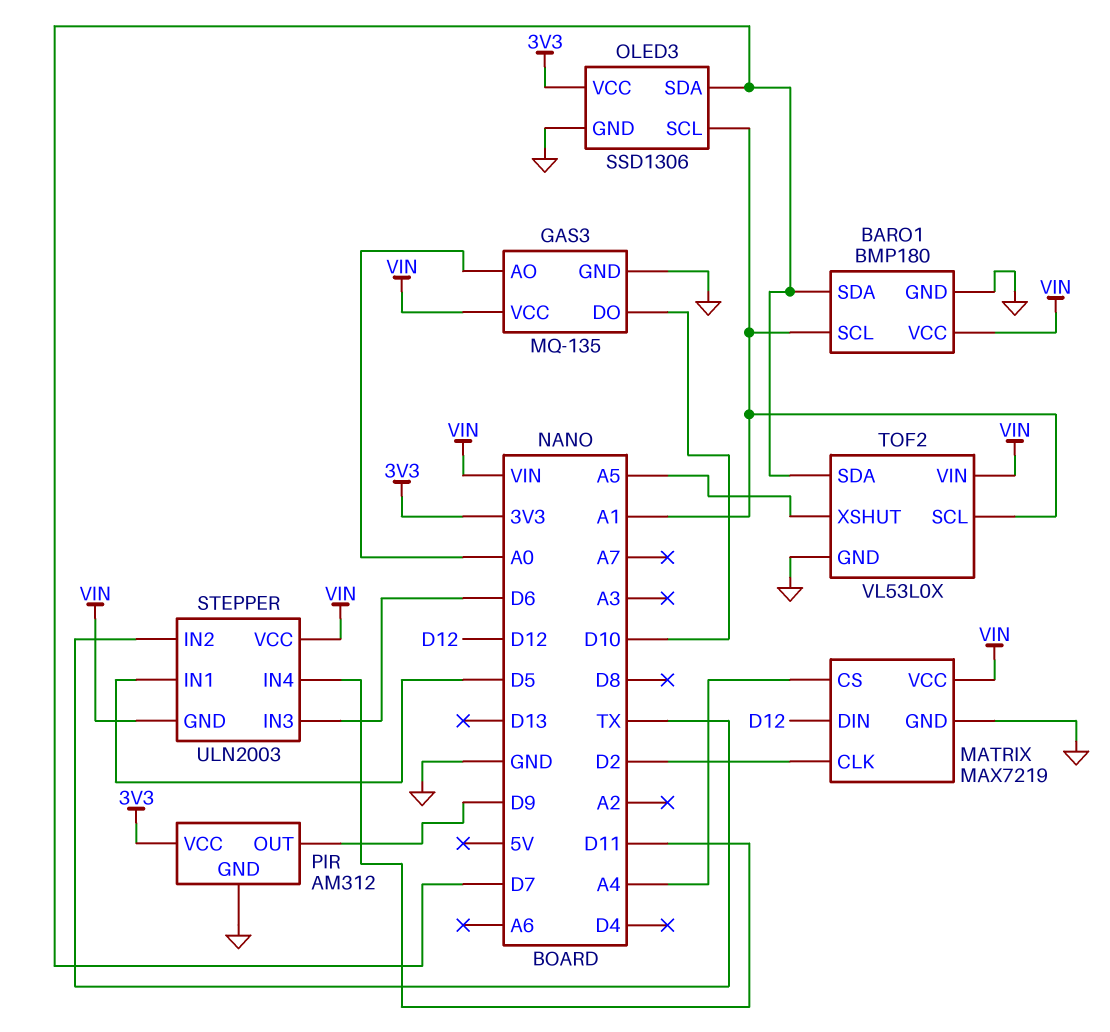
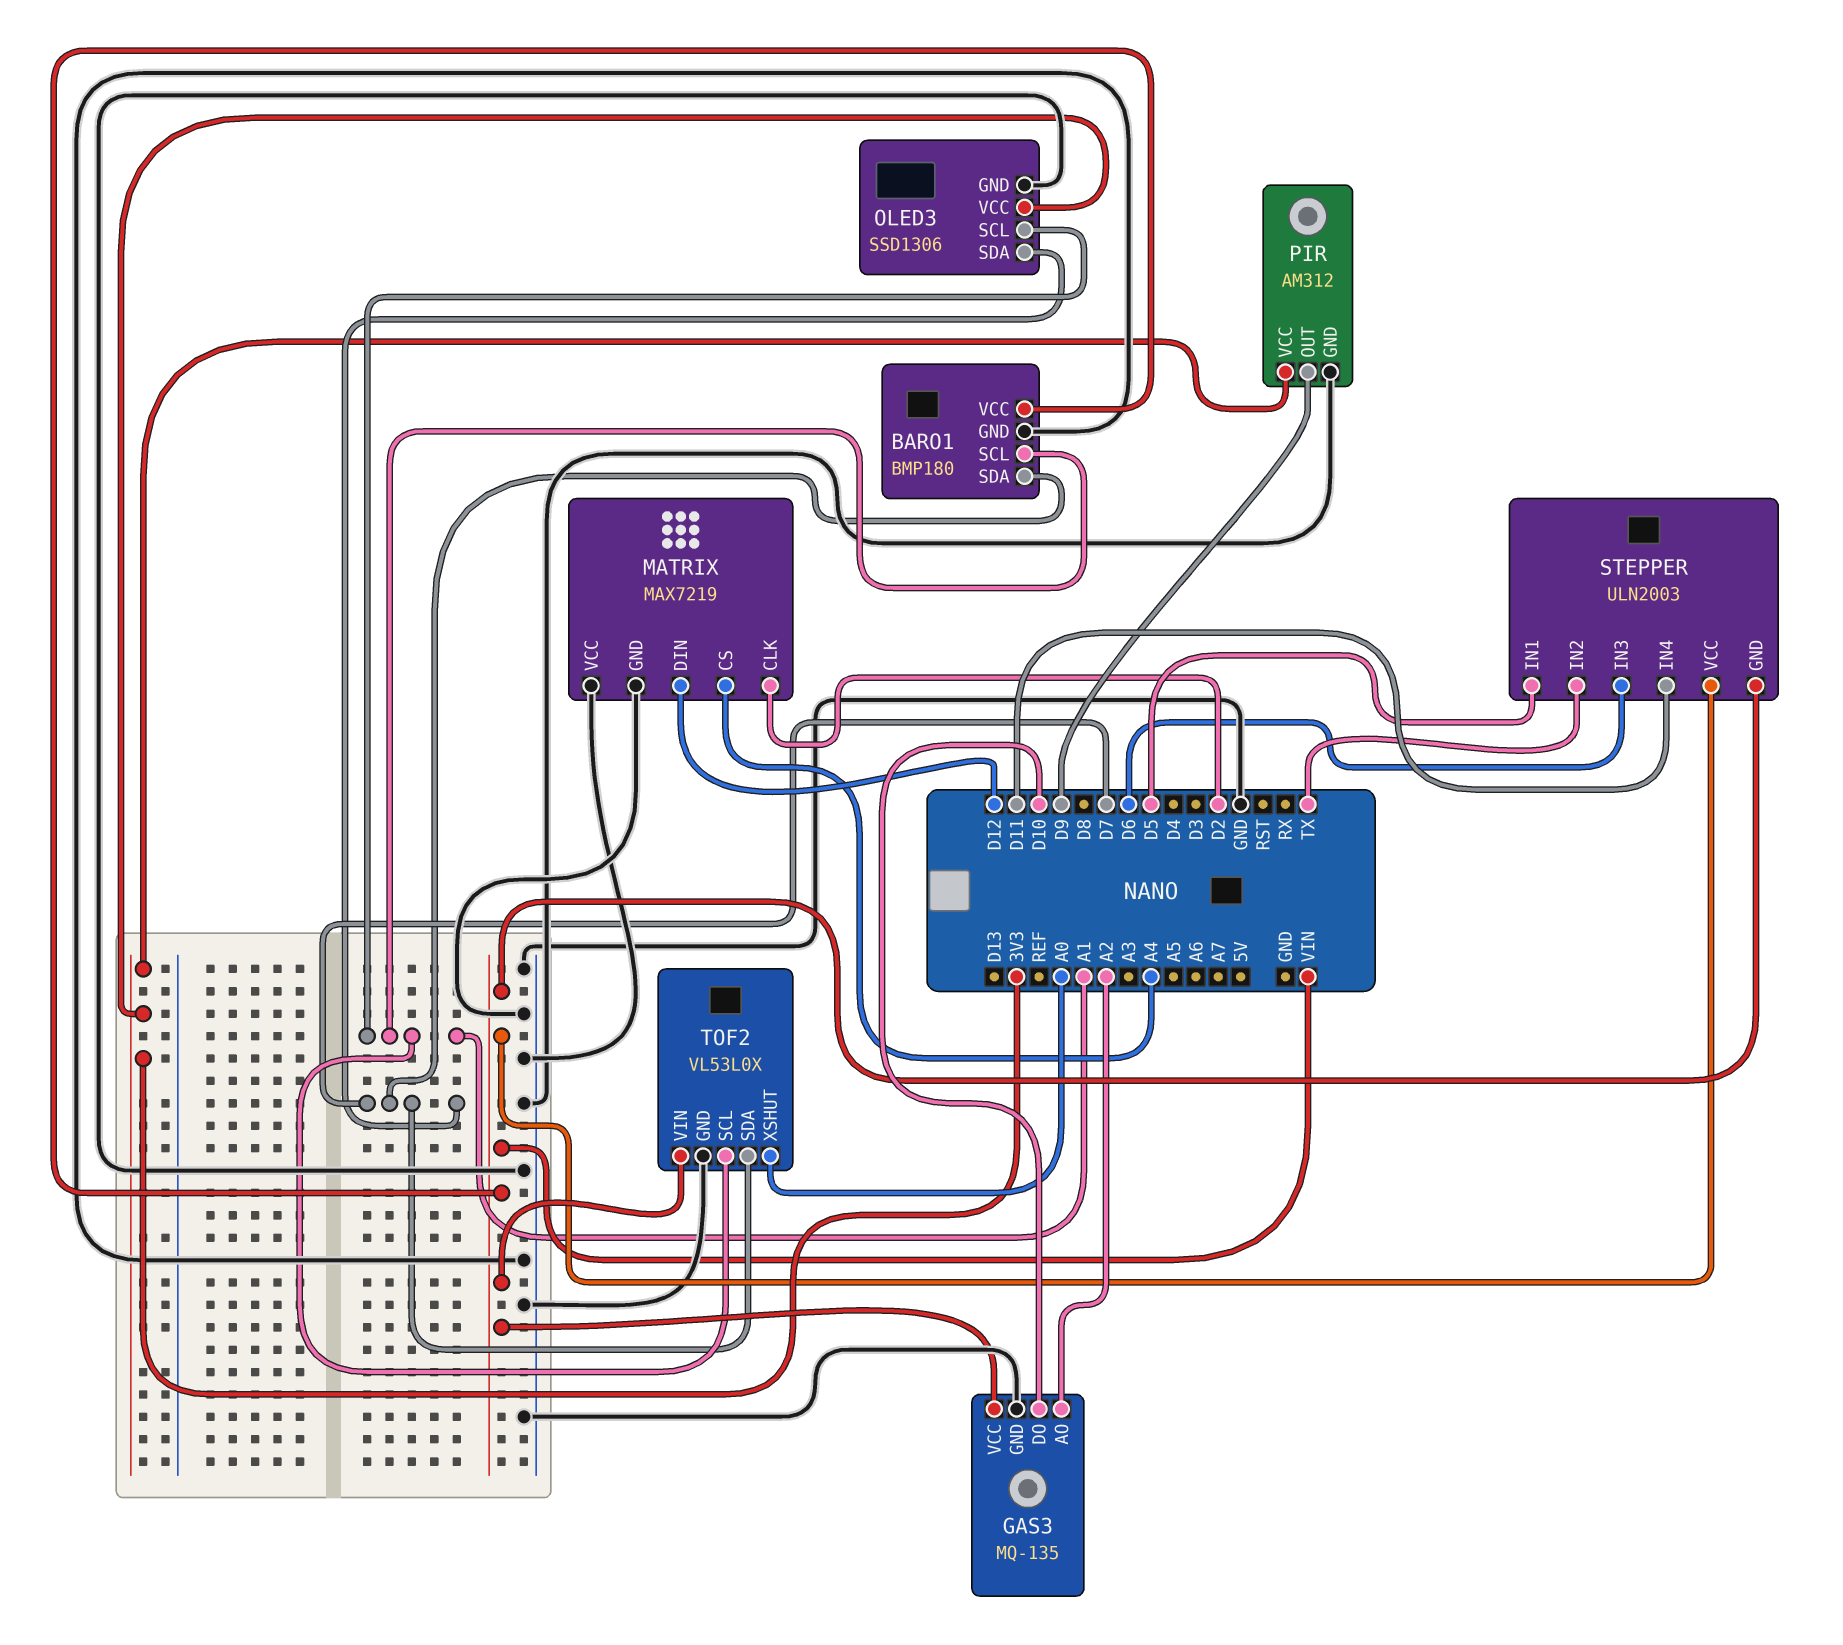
GAS3 pin AO: A0 -> A2
MATRIX pin VCC: VIN -> GND
TOF2 pin XSHUT: A5 -> A0

